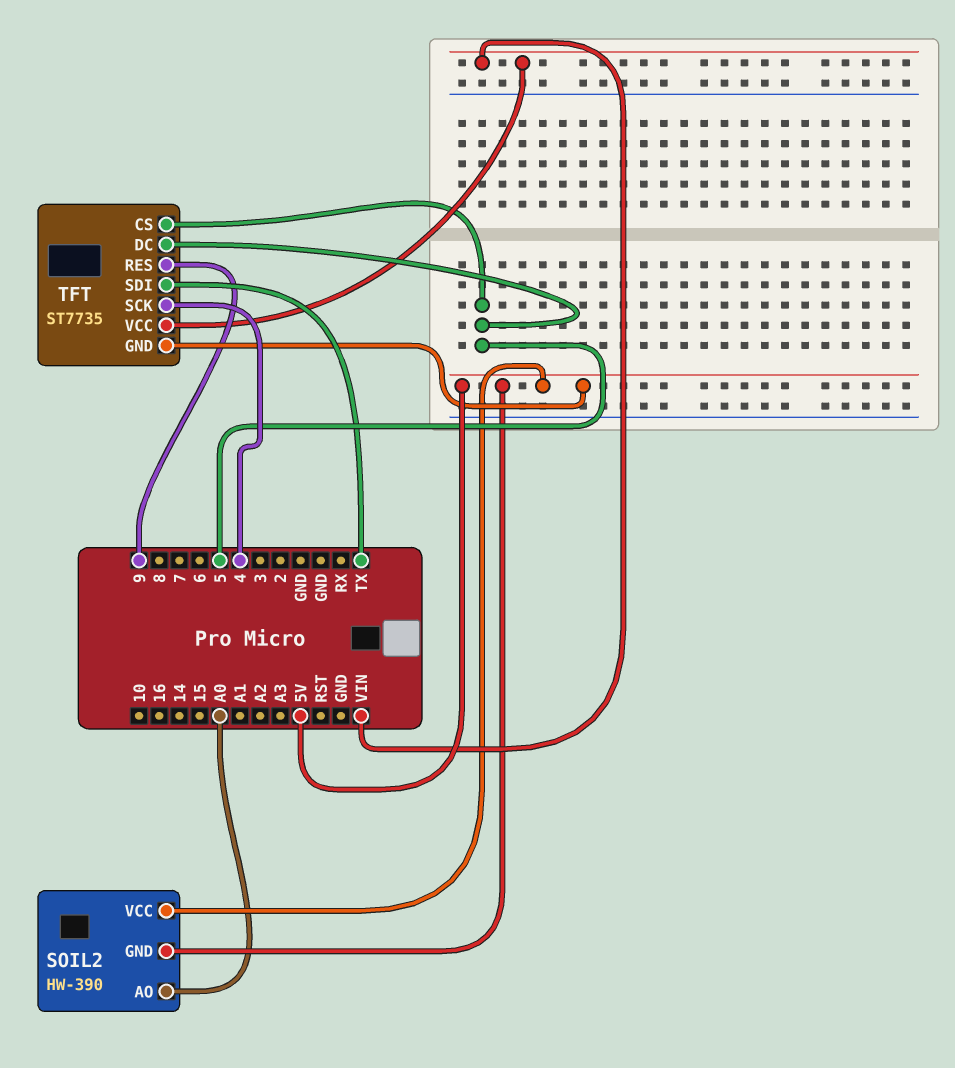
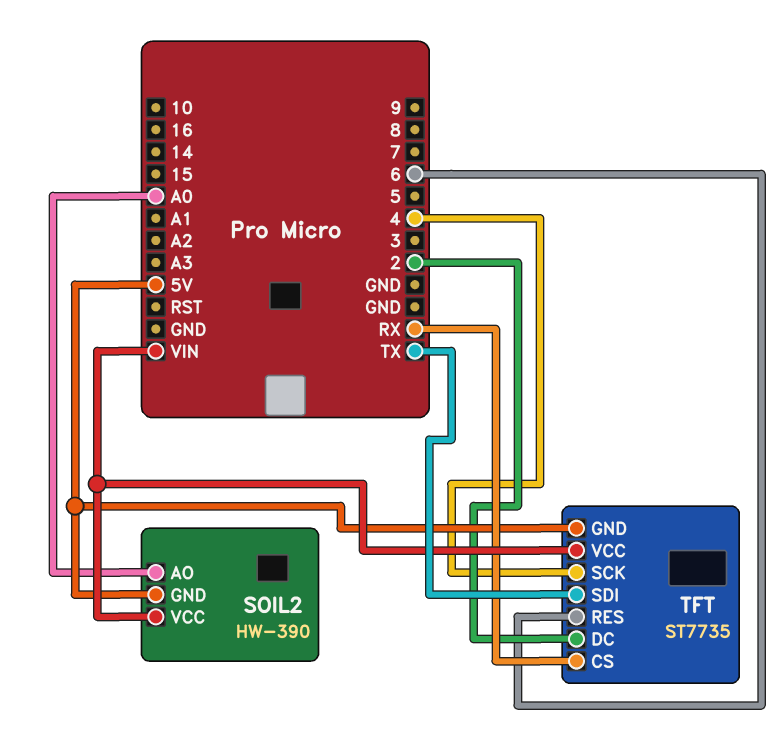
SOIL2 pin VCC: 5V -> VIN
TFT pin CS: 5 -> RX
TFT pin DC: 5 -> 2
TFT pin RES: 9 -> 6

